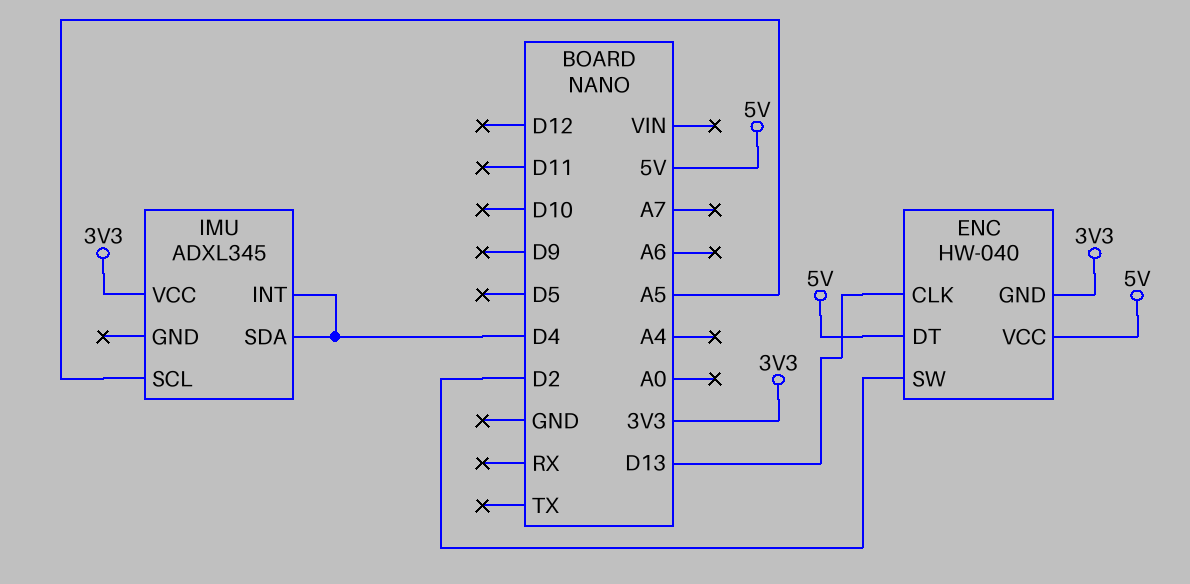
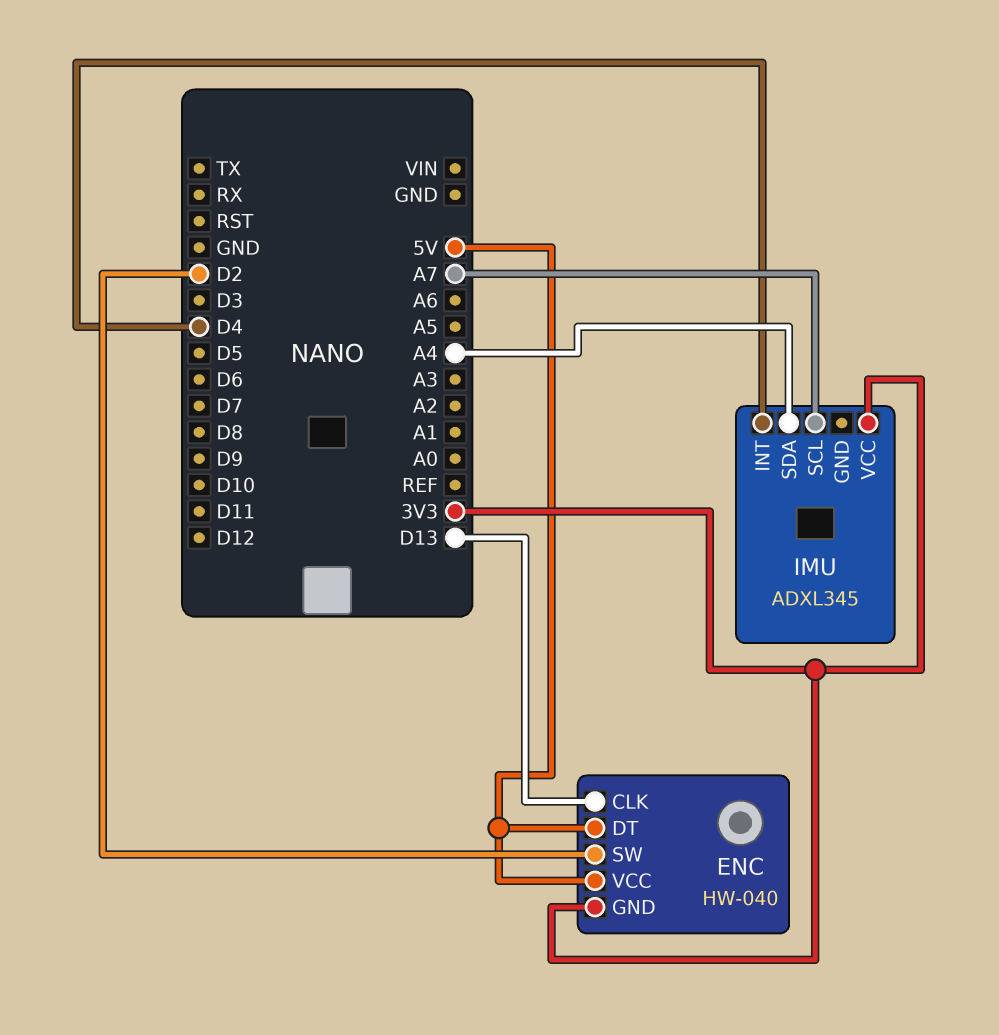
IMU pin SCL: A5 -> A7
IMU pin SDA: D4 -> A4

